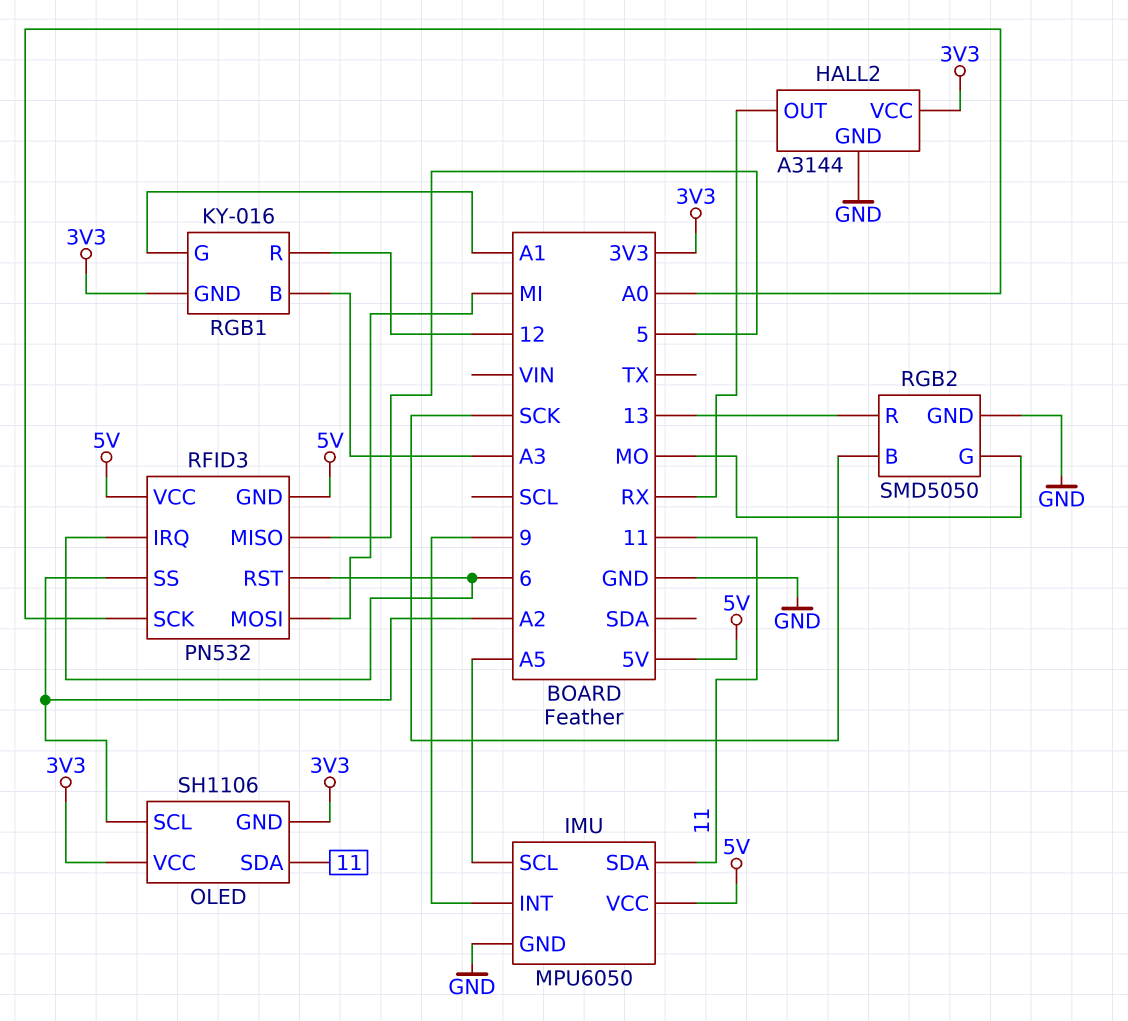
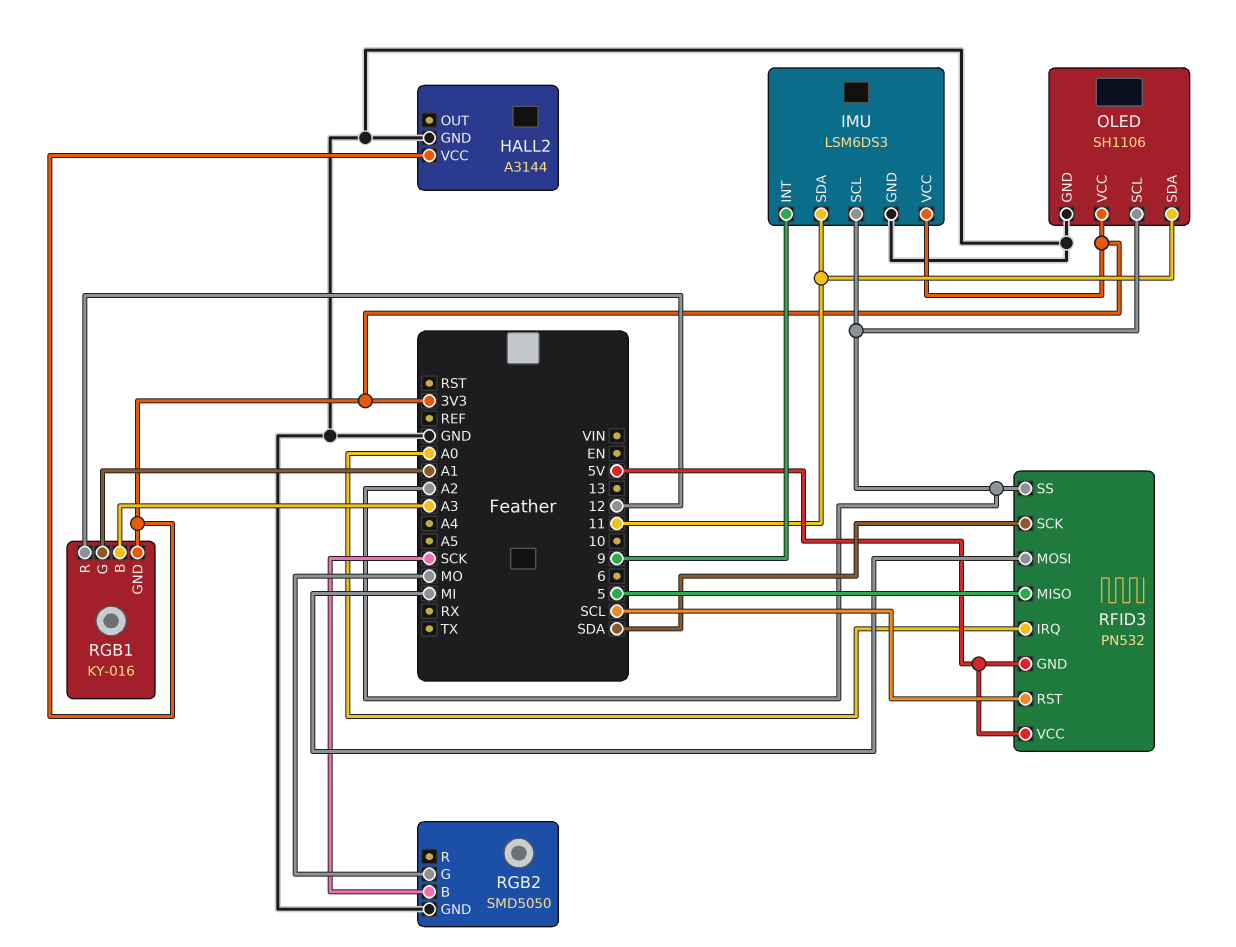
HALL2 pin OUT: RX -> none
IMU: MPU6050 -> LSM6DS3
IMU pin SCL: A5 -> A2
IMU pin VCC: 5V -> 3V3
OLED pin GND: 3V3 -> GND
RFID3 pin IRQ: 6 -> A0
RFID3 pin RST: 6 -> SCL
RFID3 pin SCK: A0 -> SDA
RGB2 pin R: 13 -> none

